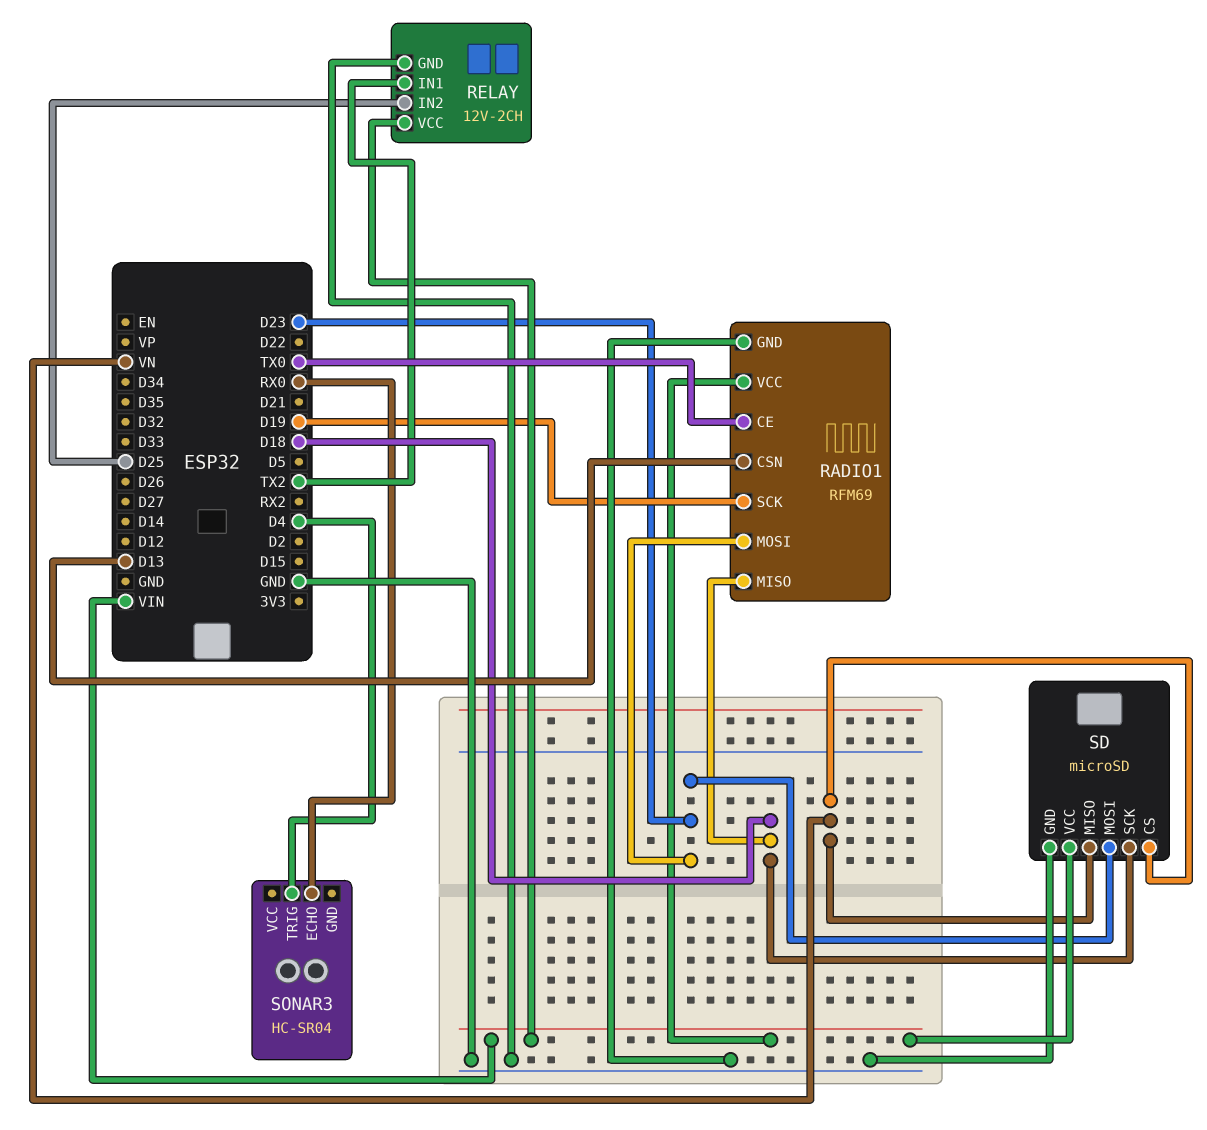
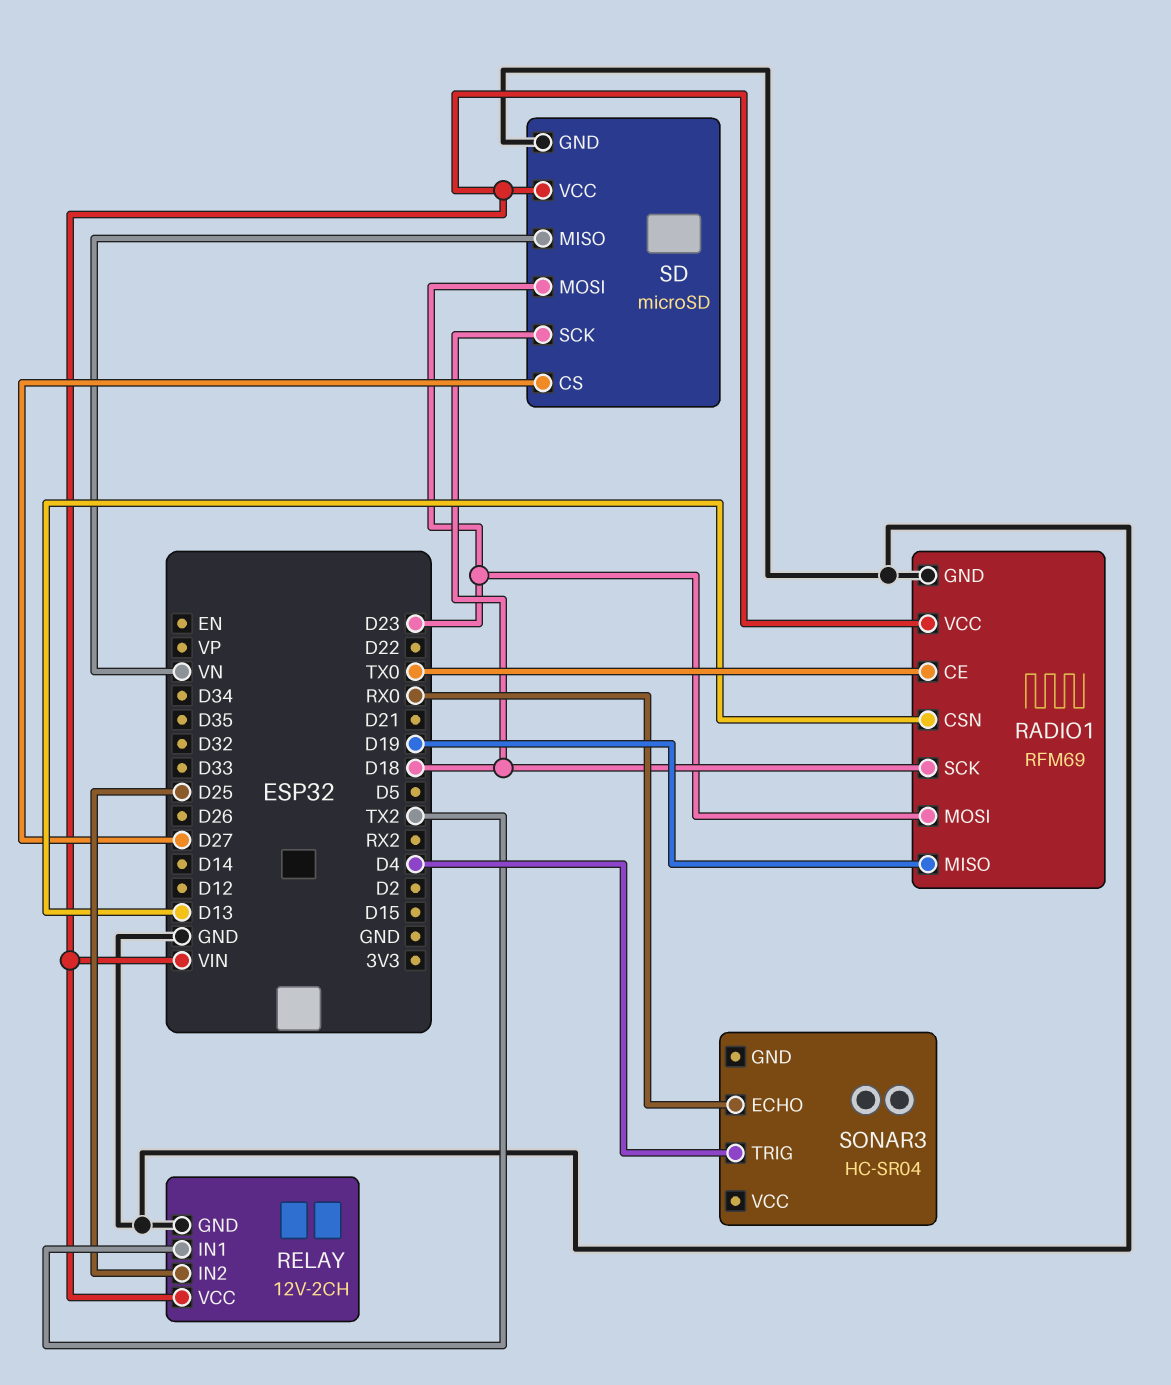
RADIO1 pin MISO: D18 -> D19
RADIO1 pin SCK: D19 -> D18
SD pin CS: VN -> D27

